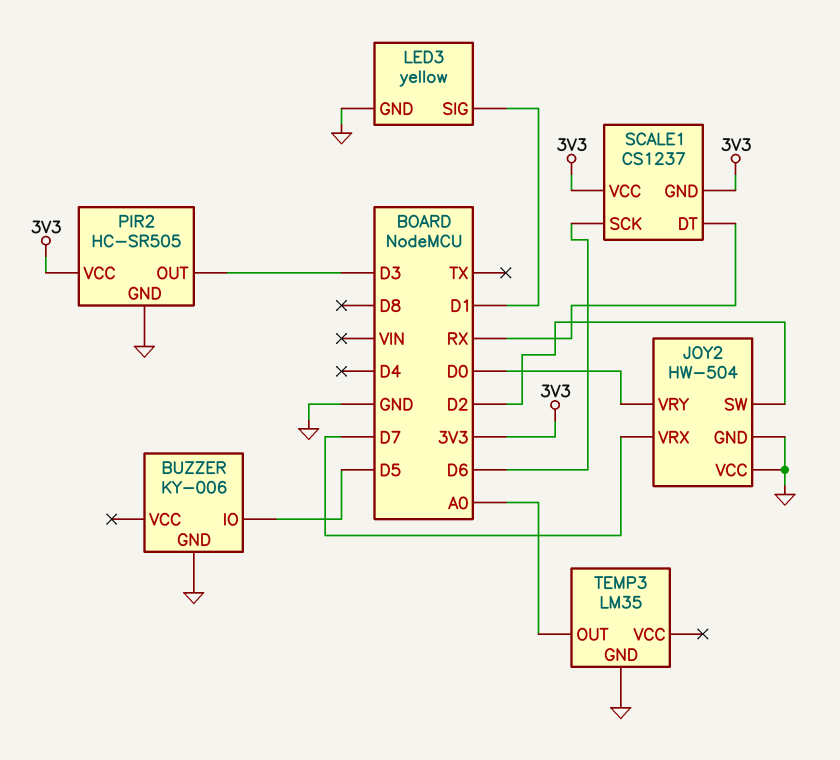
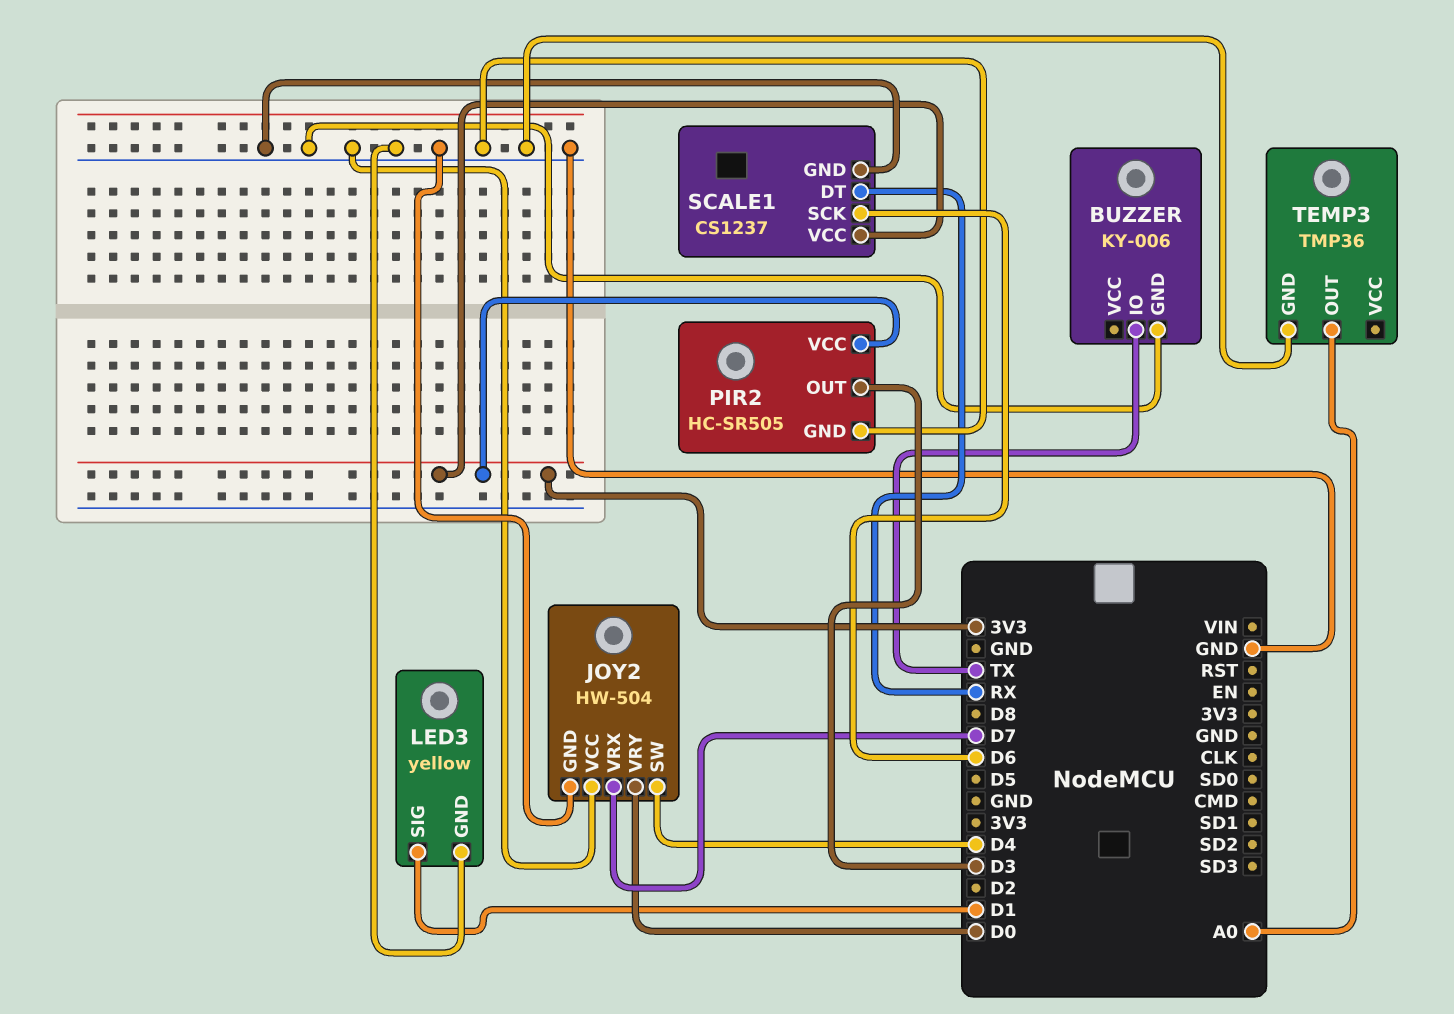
BUZZER pin IO: D5 -> TX
JOY2 pin SW: D2 -> D4
SCALE1 pin GND: 3V3 -> GND
TEMP3: LM35 -> TMP36

